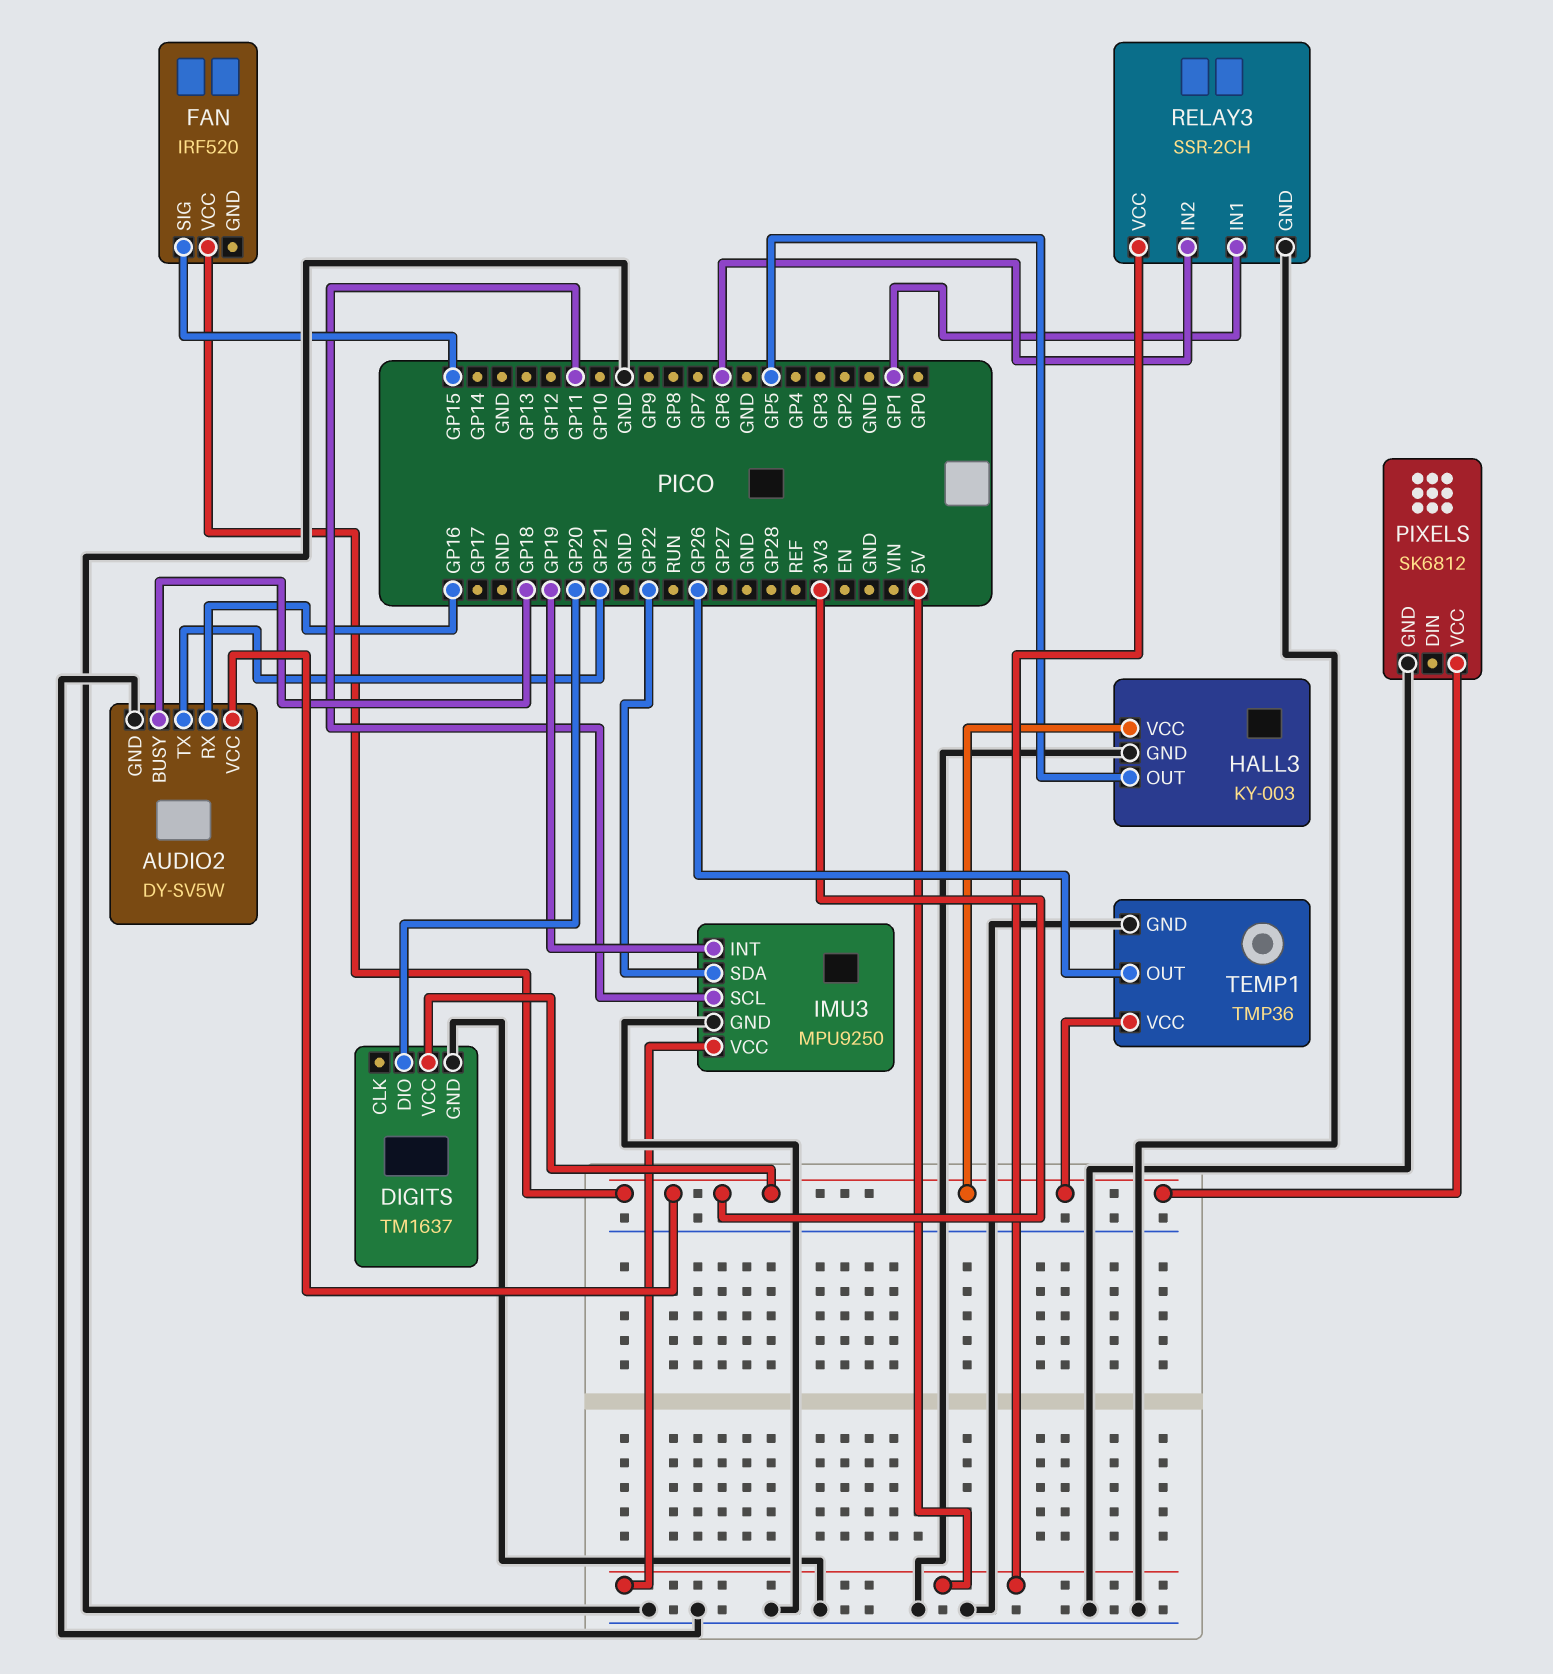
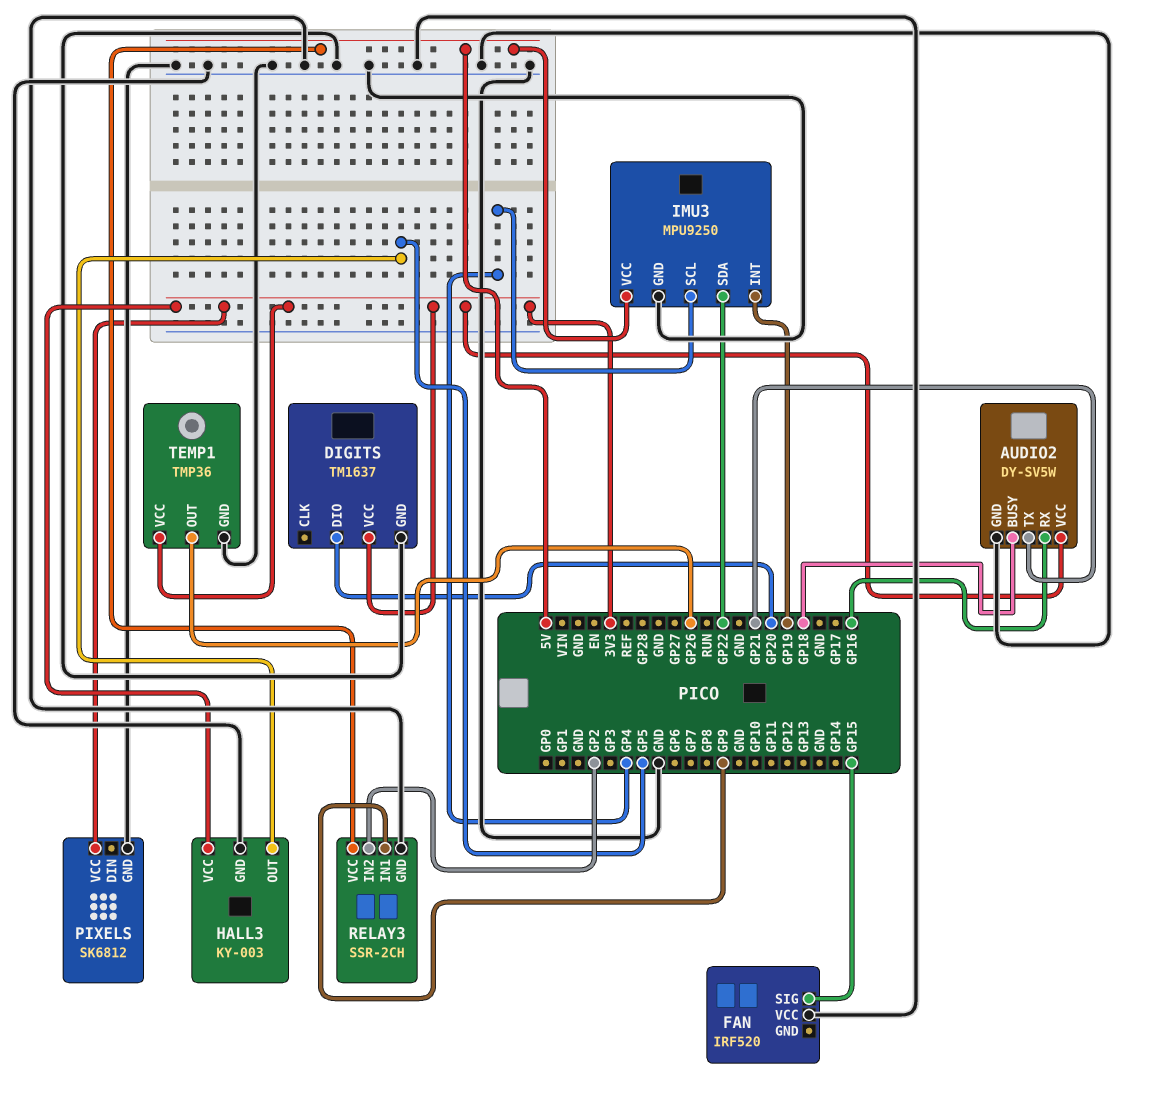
FAN pin VCC: 3V3 -> GND
IMU3 pin SCL: GP11 -> GP4
RELAY3 pin IN1: GP1 -> GP9
RELAY3 pin IN2: GP6 -> GP2

